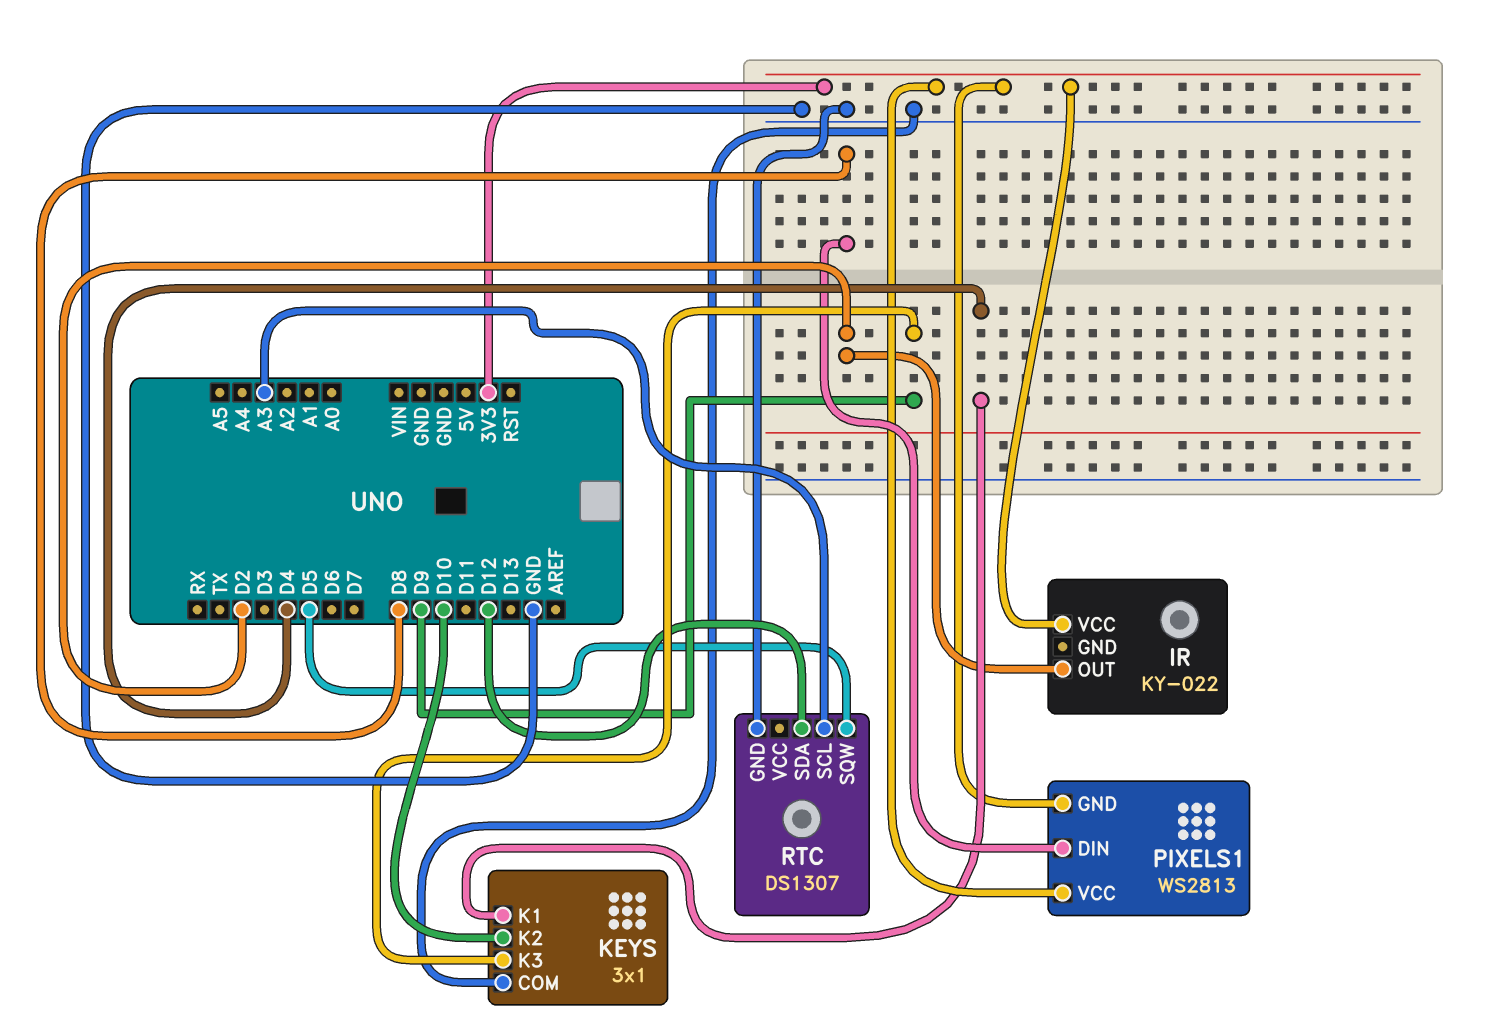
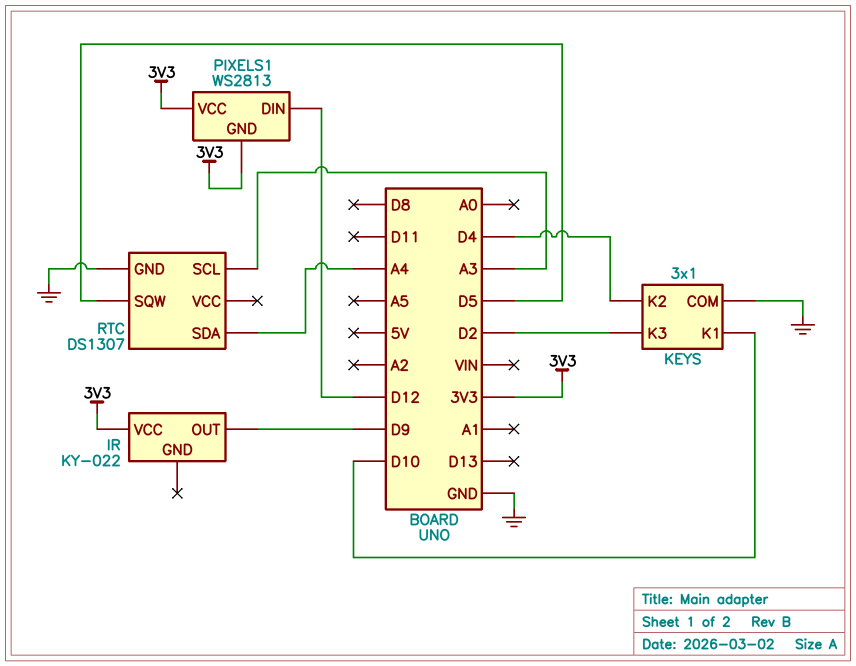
IR pin OUT: D2 -> D9
KEYS pin K1: D4 -> D10
KEYS pin K2: D10 -> D4
KEYS pin K3: D9 -> D2
PIXELS1 pin DIN: D8 -> D12
RTC pin SDA: D12 -> A4

